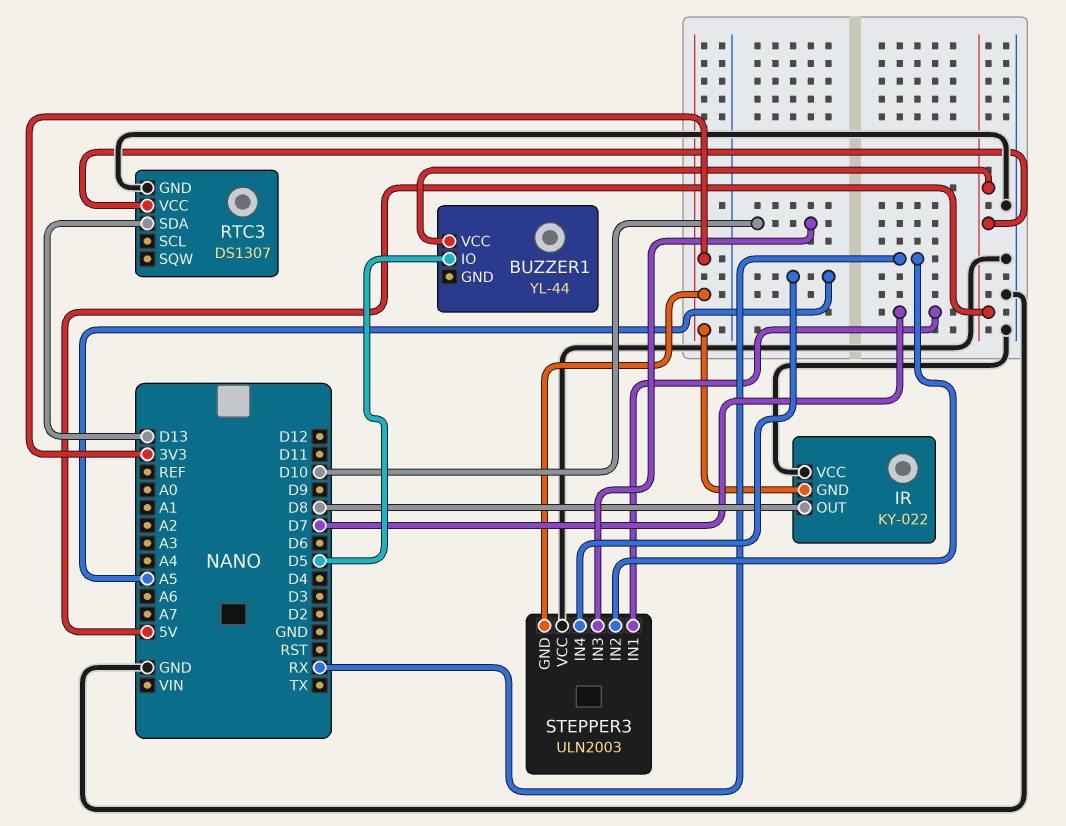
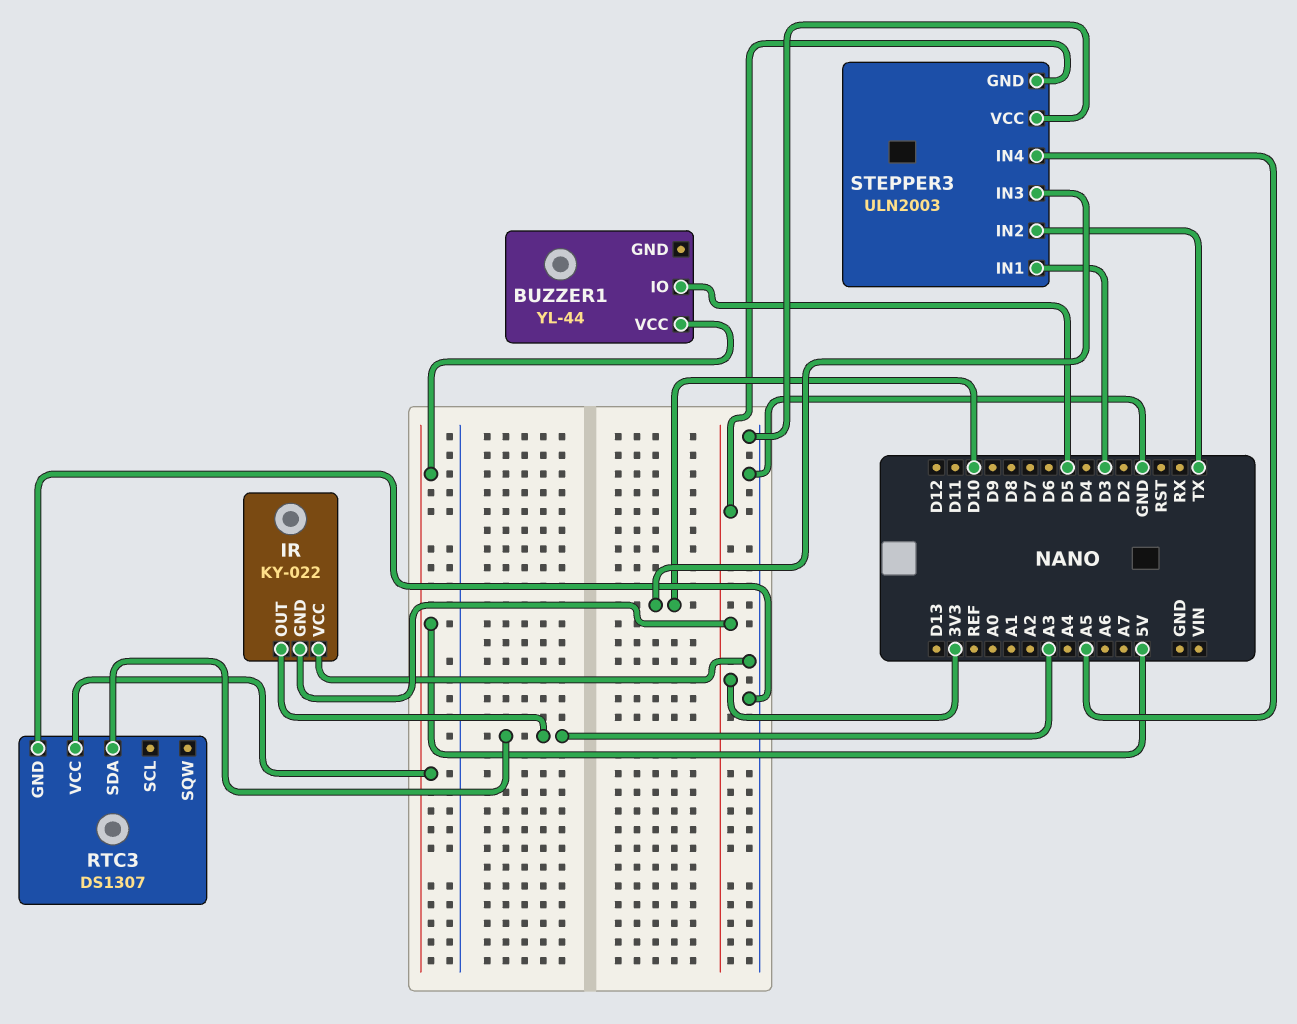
IR pin OUT: D8 -> A3
RTC3 pin SDA: D13 -> A3
STEPPER3 pin IN1: D7 -> D3
STEPPER3 pin IN2: RX -> TX

